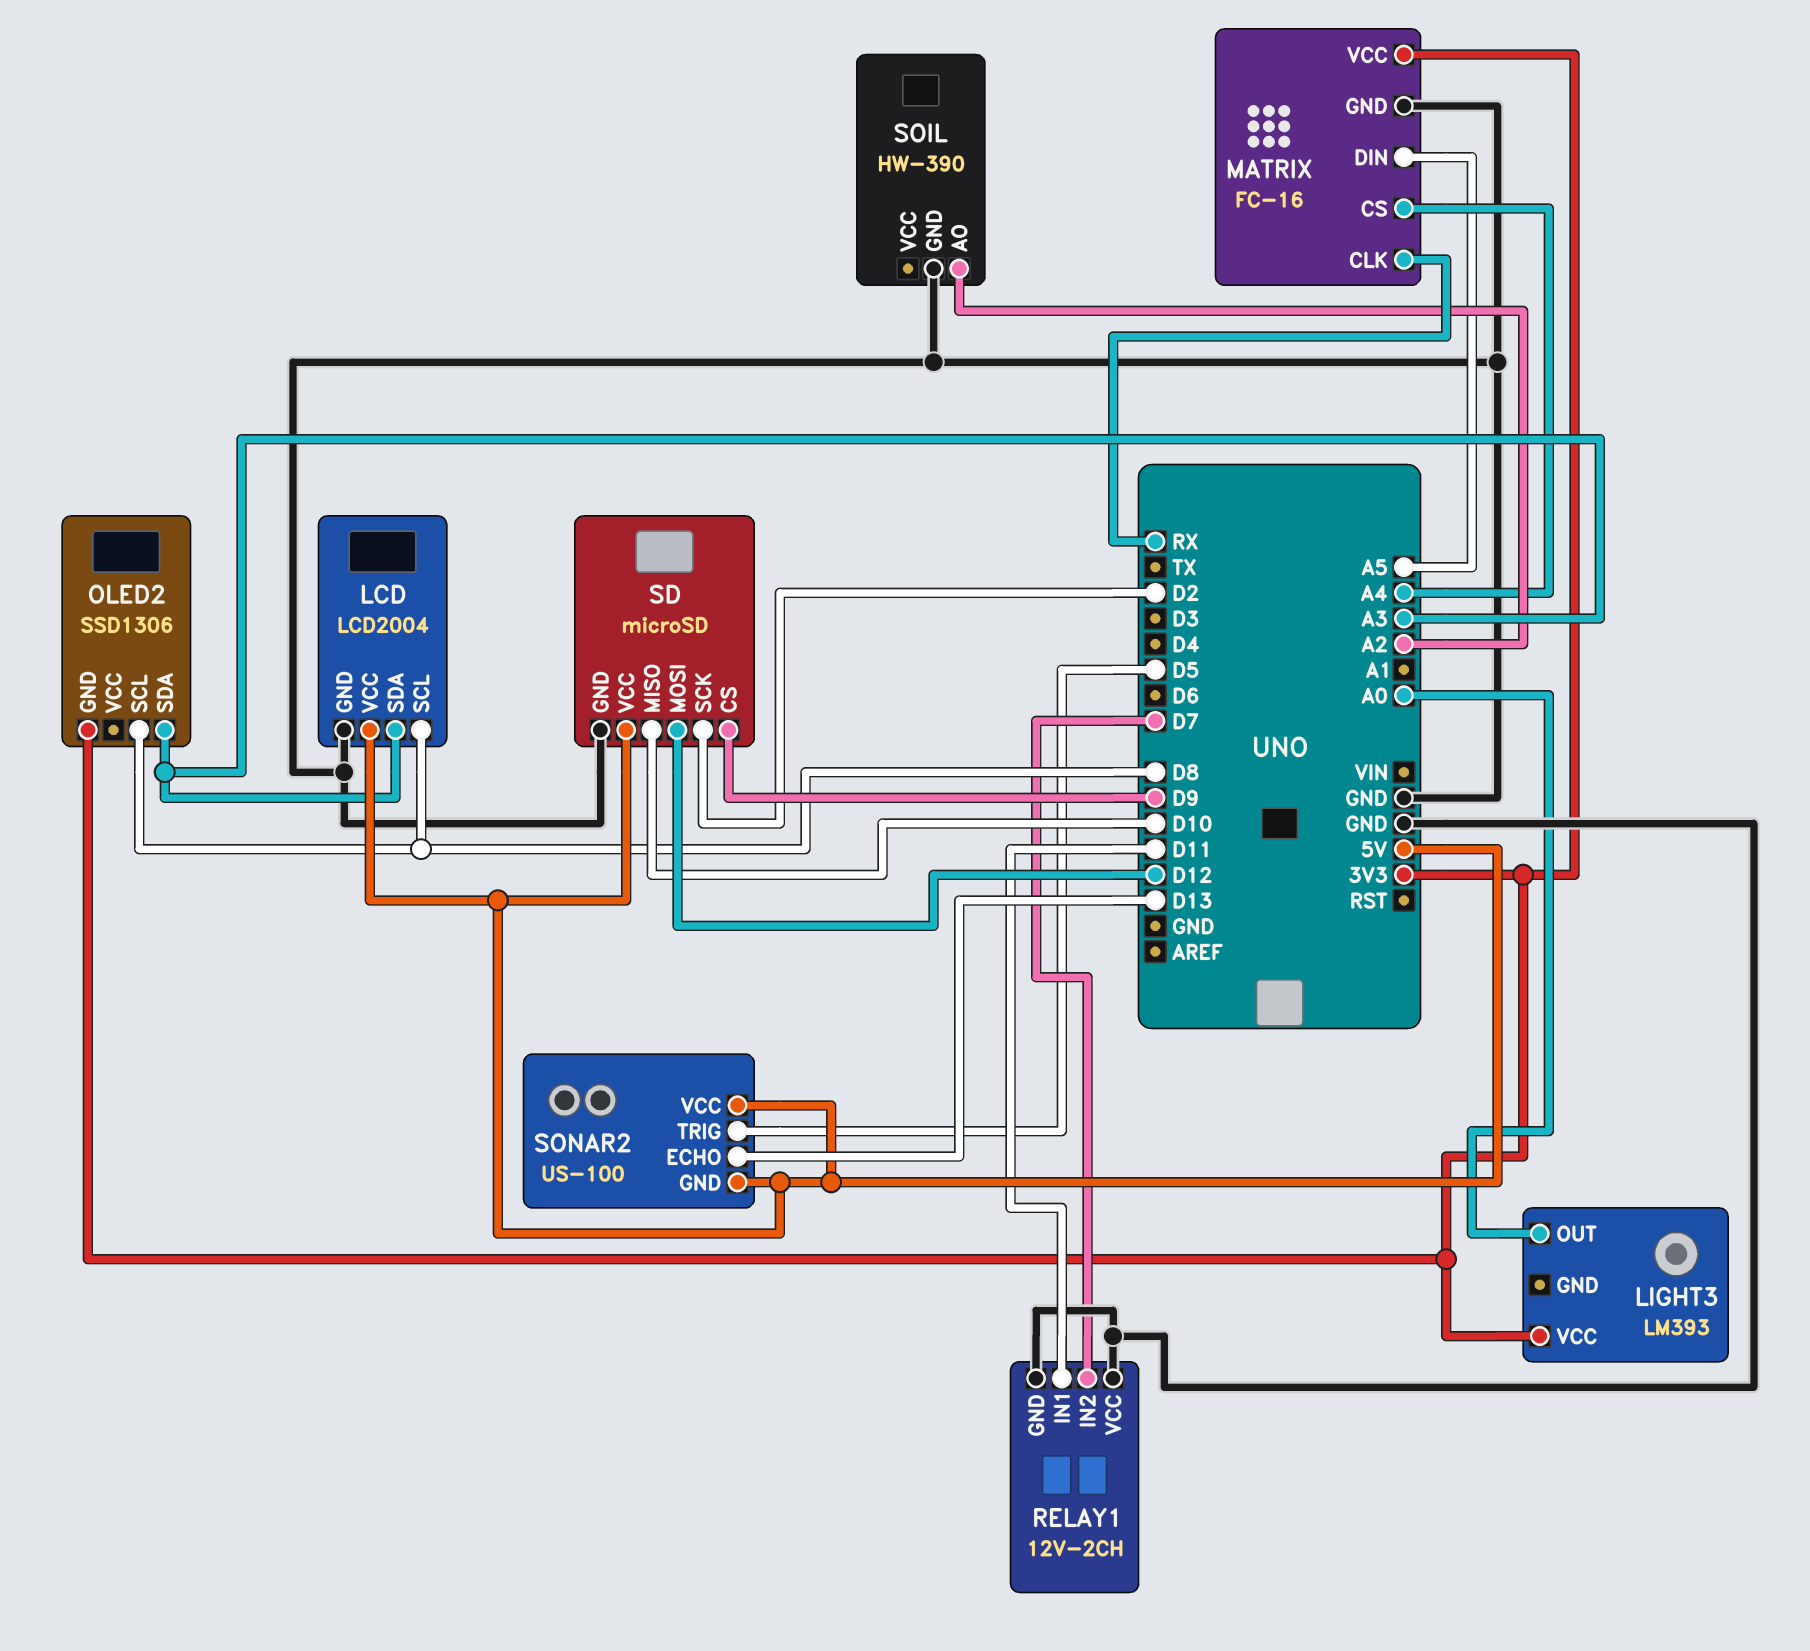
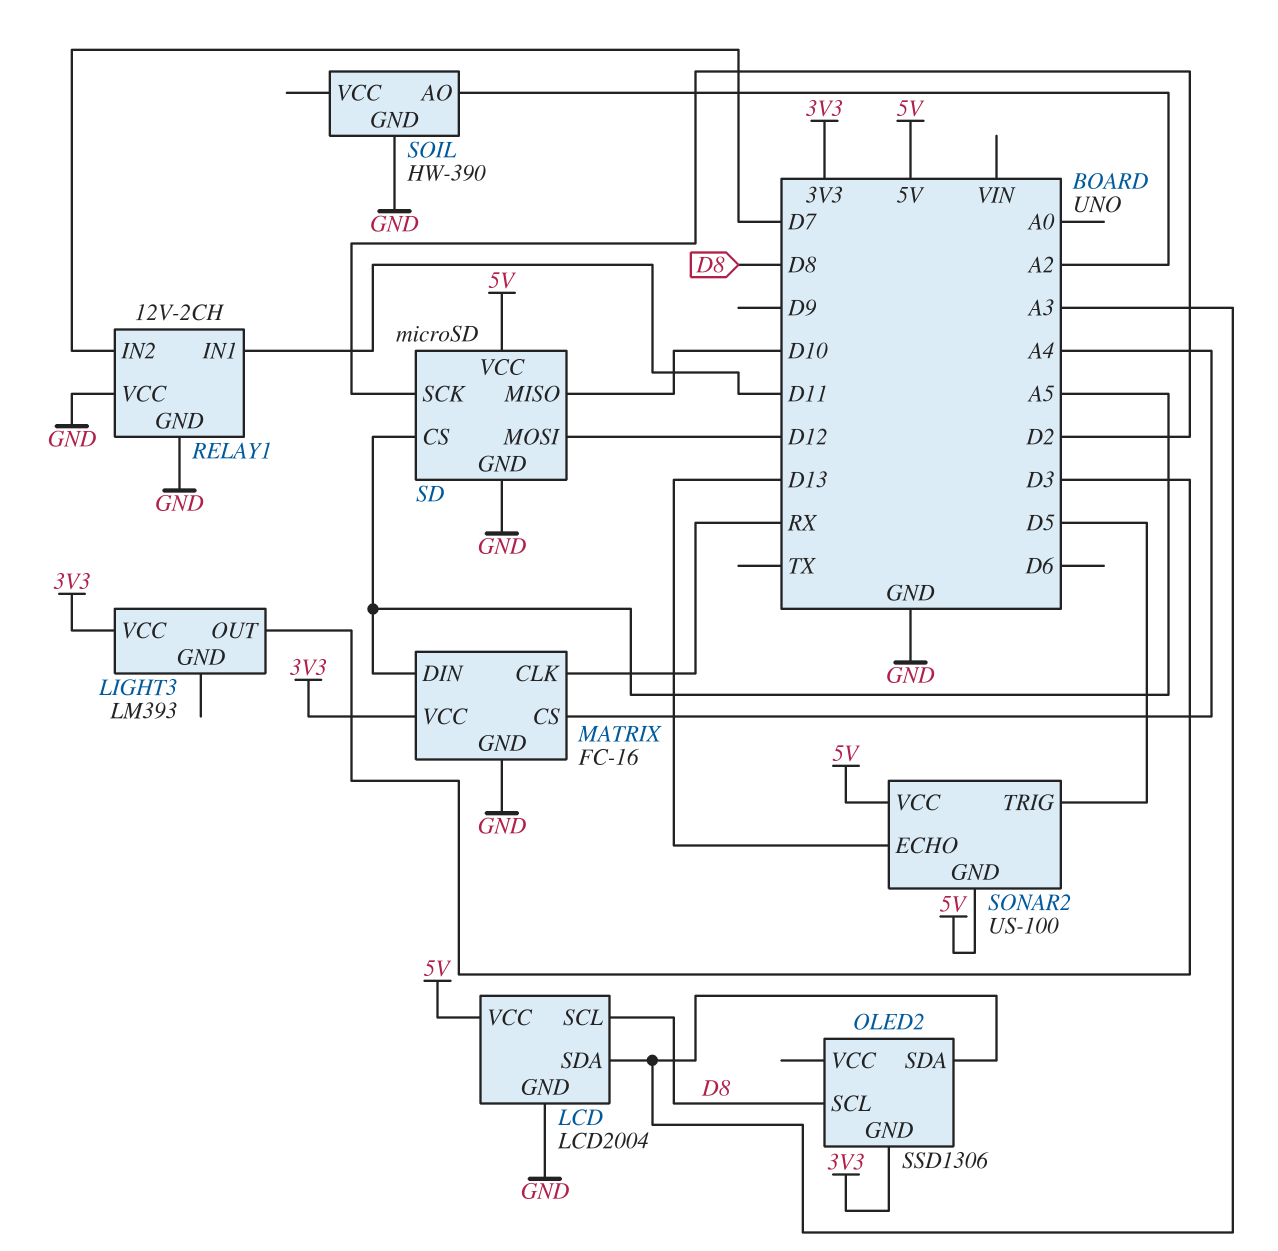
LIGHT3 pin OUT: A0 -> D3
SD pin CS: D9 -> A5

